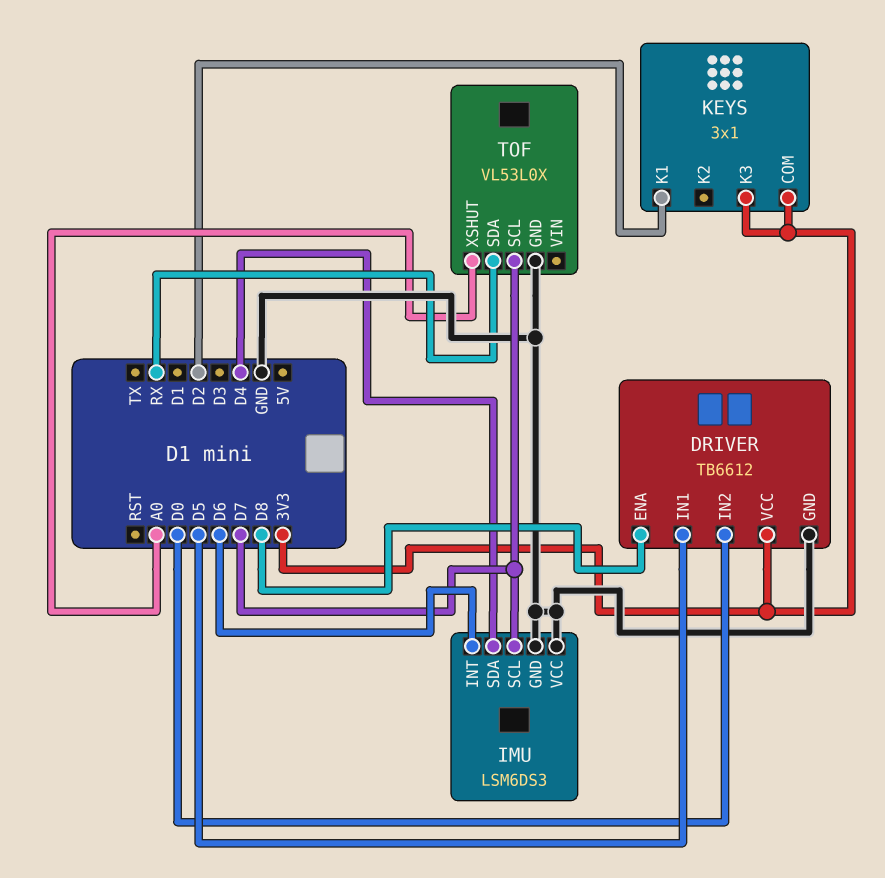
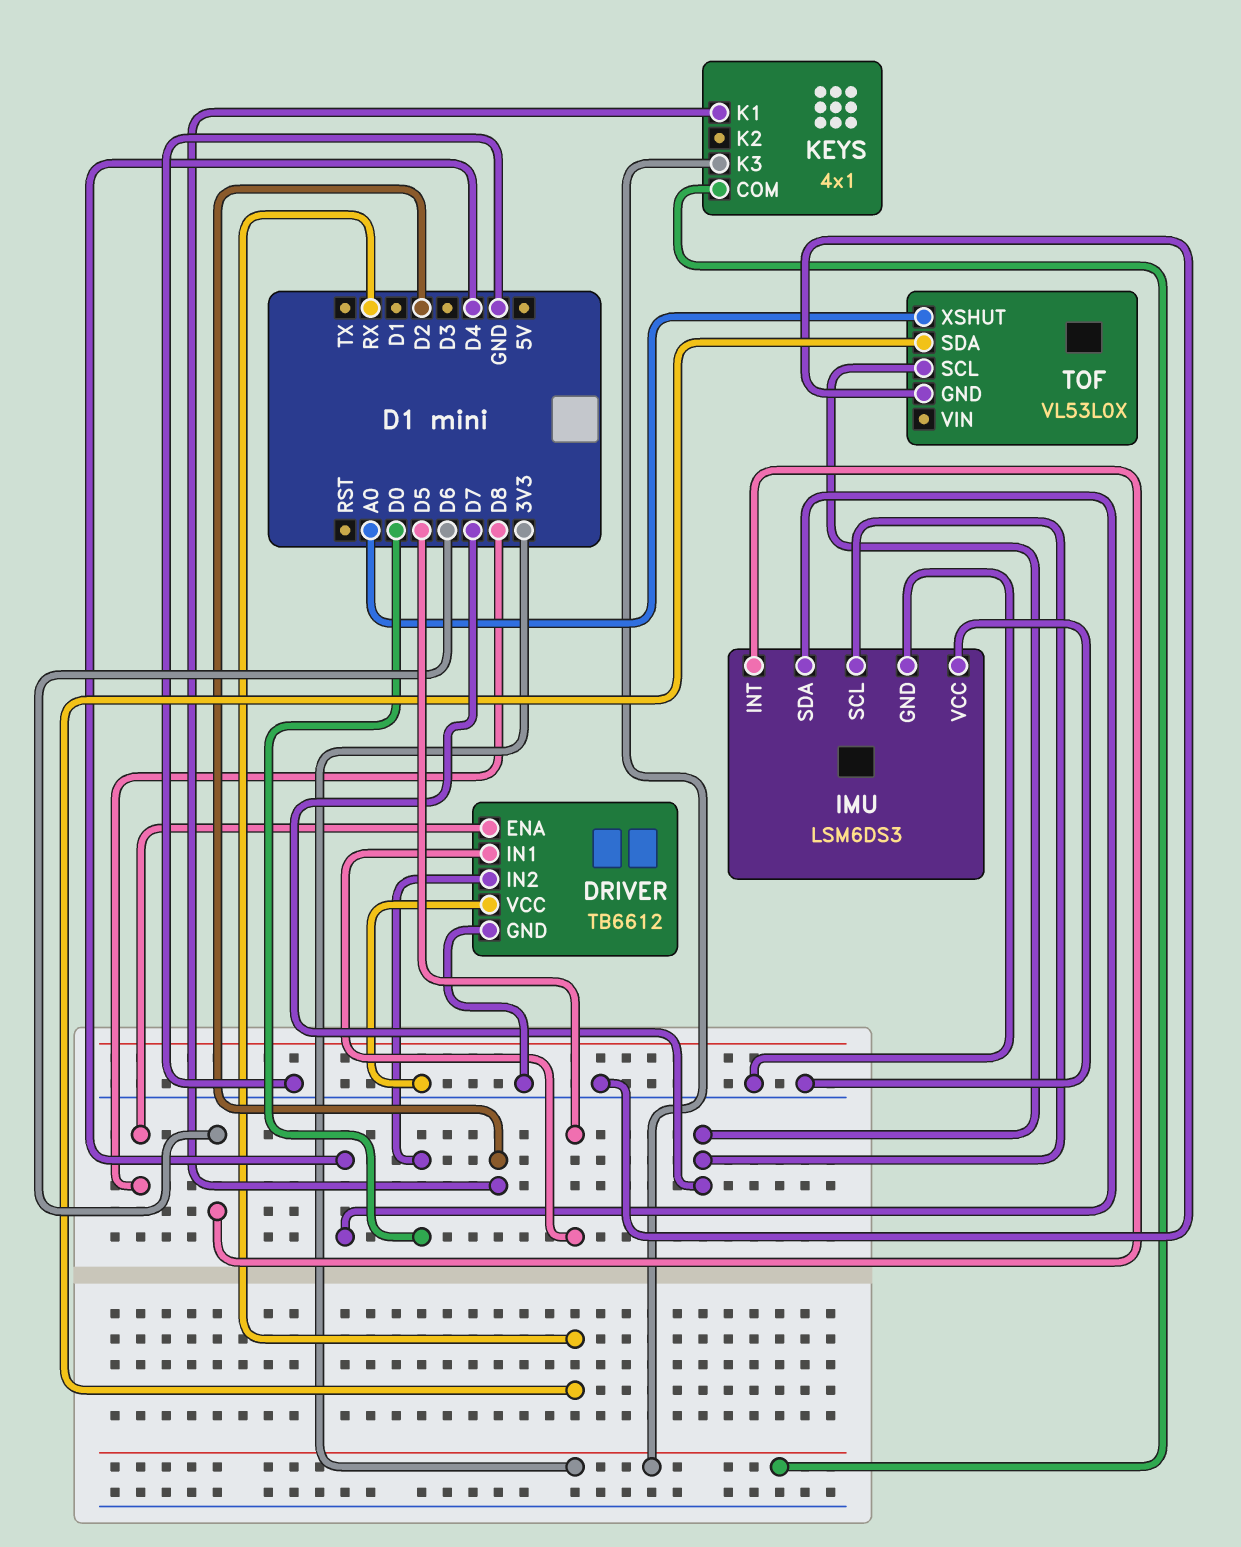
DRIVER pin VCC: 3V3 -> GND
KEYS: 3x1 -> 4x1

